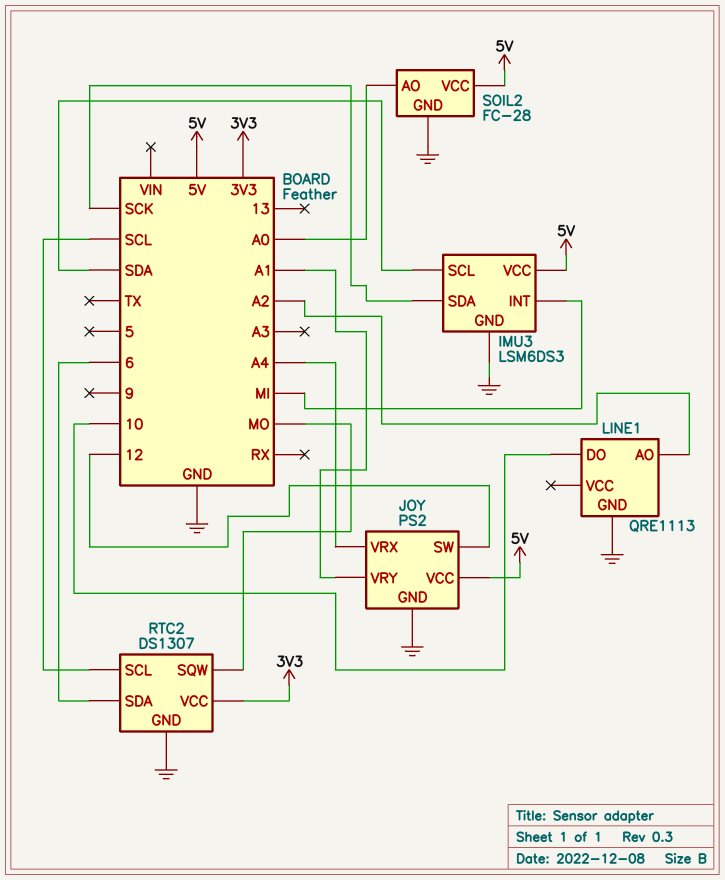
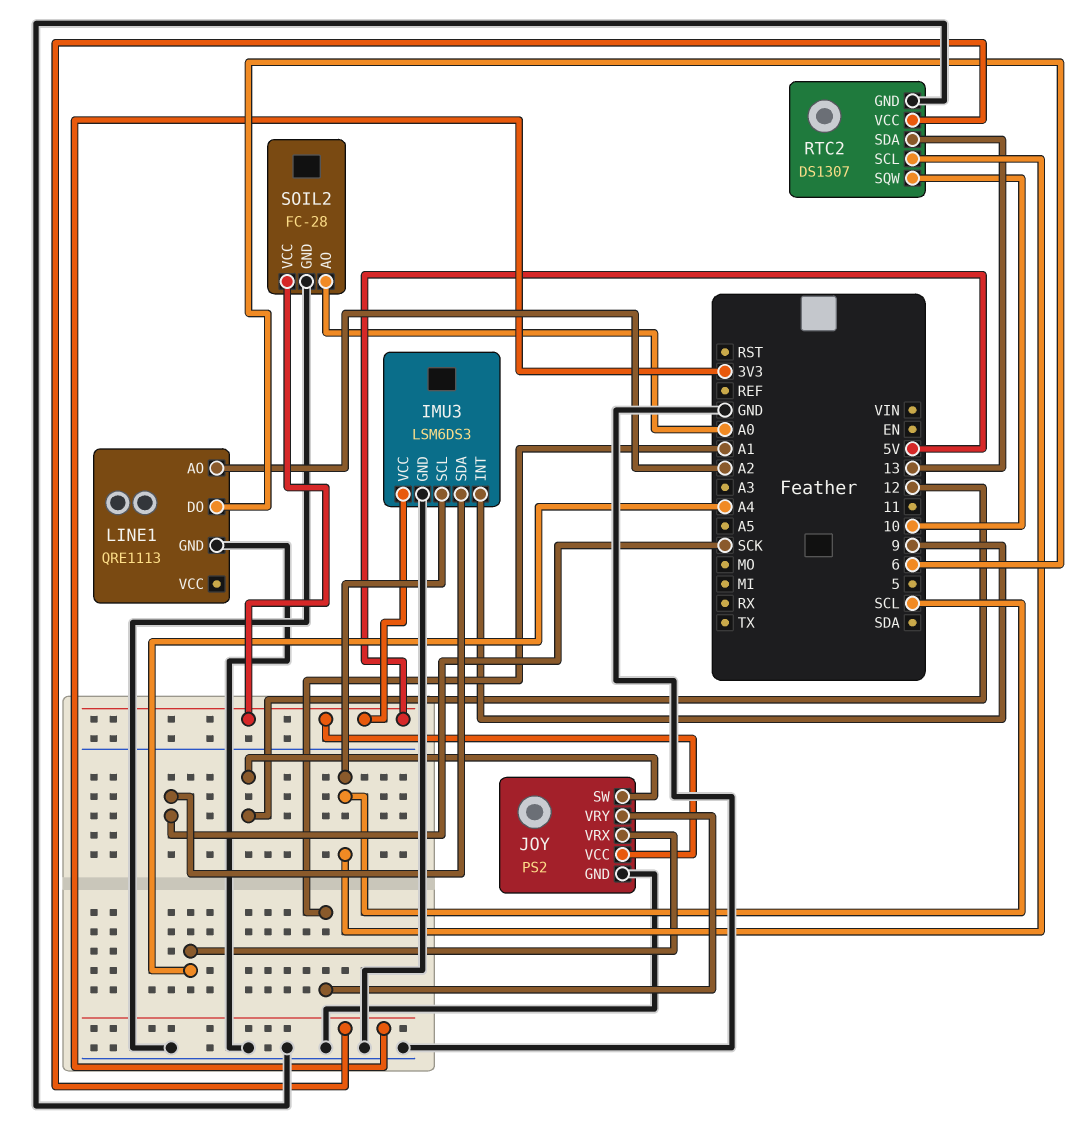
IMU3 pin INT: MI -> 9
IMU3 pin SCL: SDA -> SCL
LINE1 pin DO: 10 -> 6
RTC2 pin SDA: 6 -> 13
RTC2 pin SQW: MO -> 10

